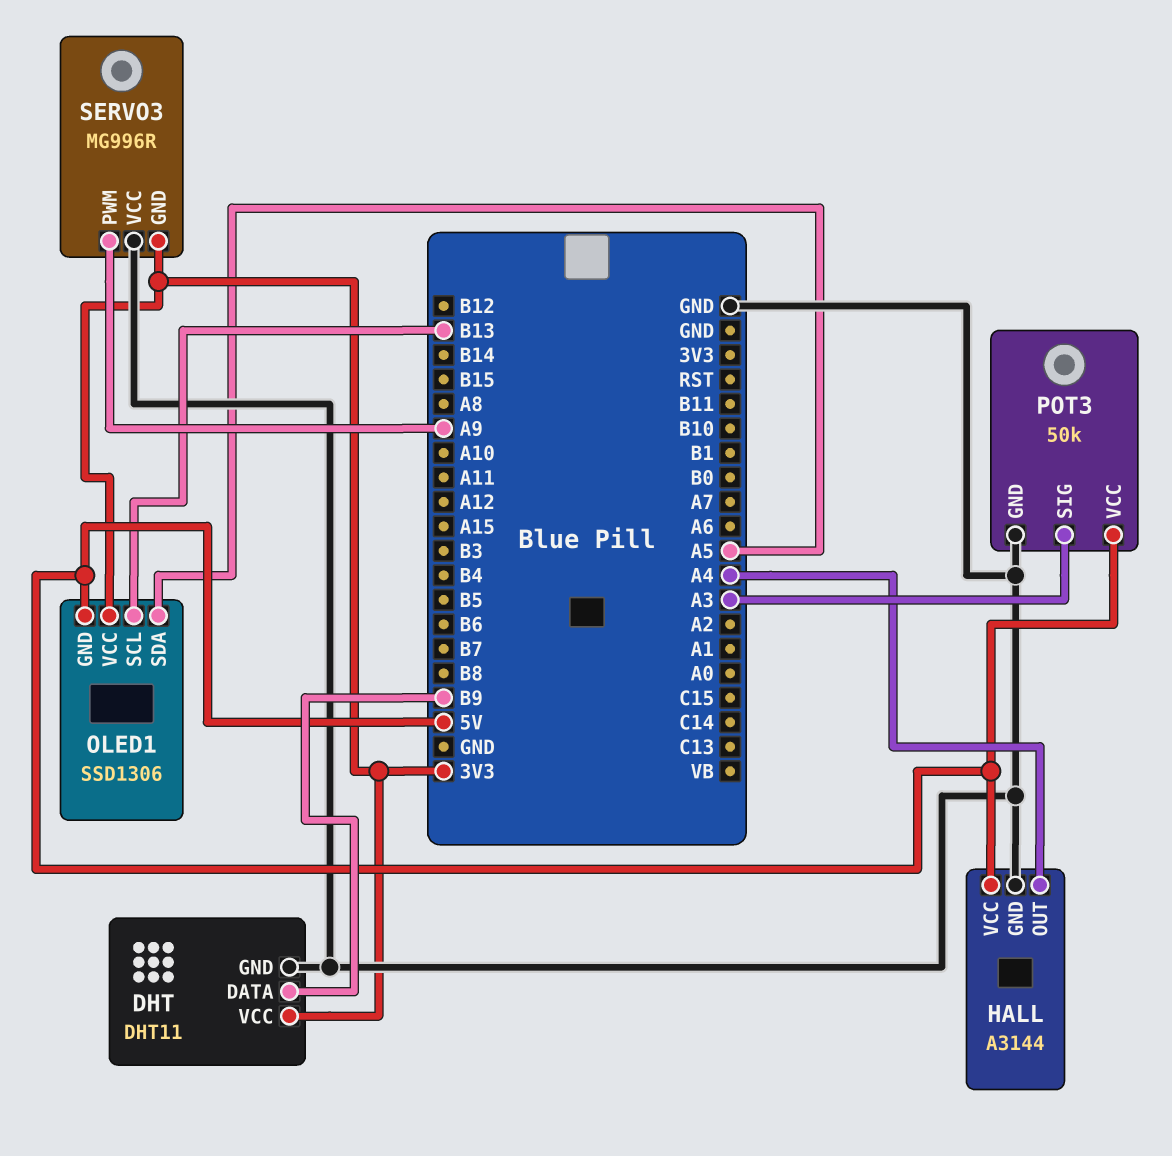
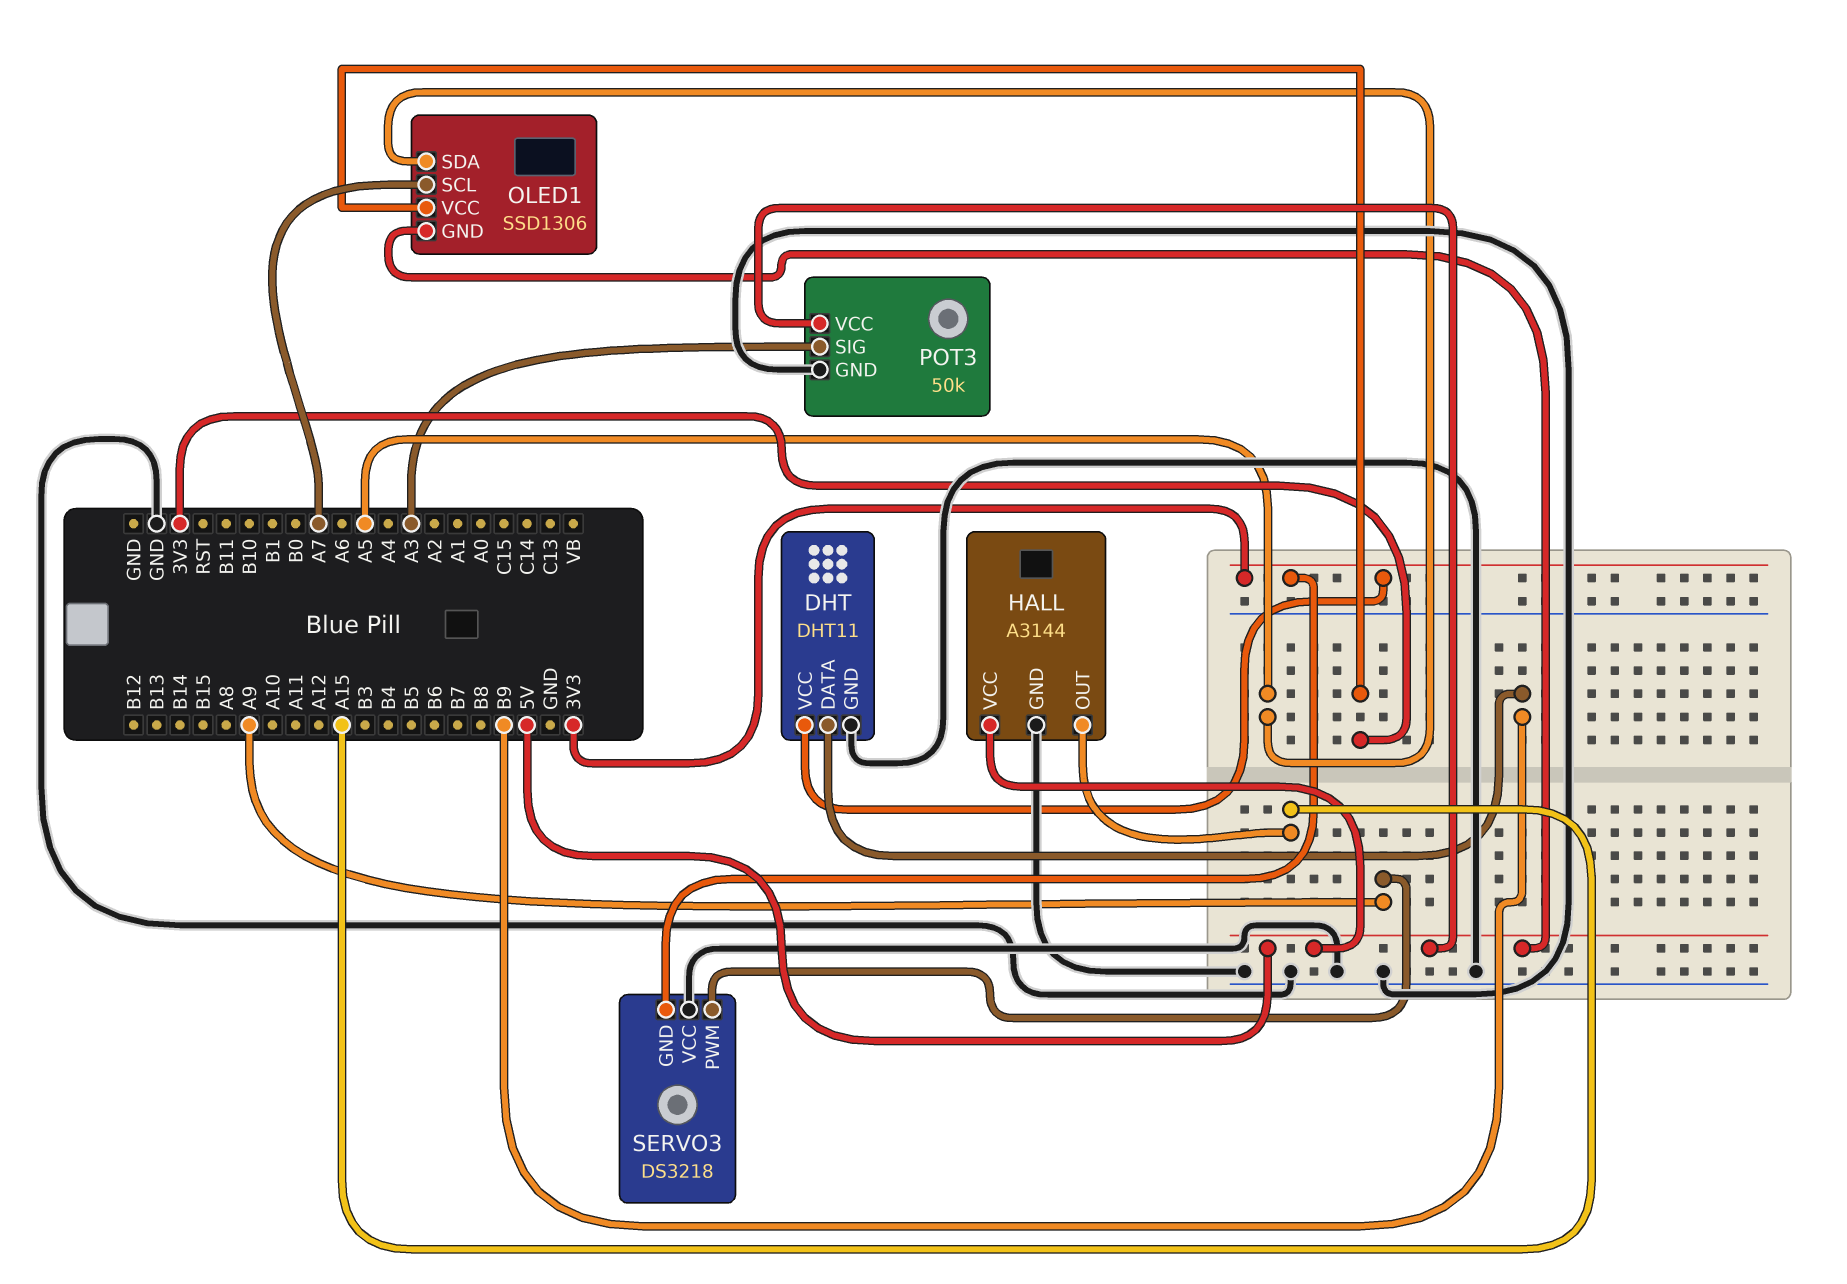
HALL pin OUT: A4 -> A15
OLED1 pin SCL: B13 -> A7
SERVO3: MG996R -> DS3218

